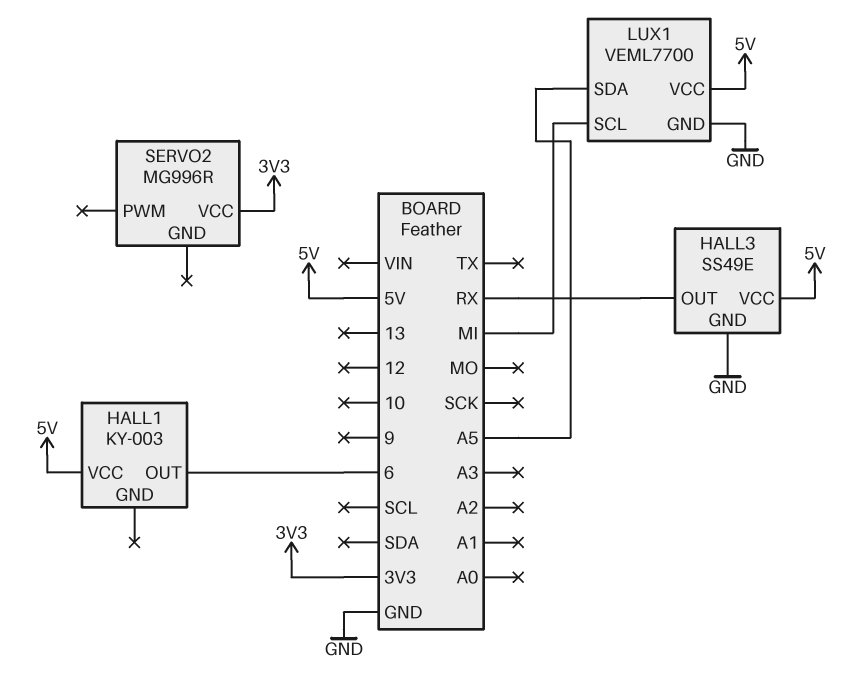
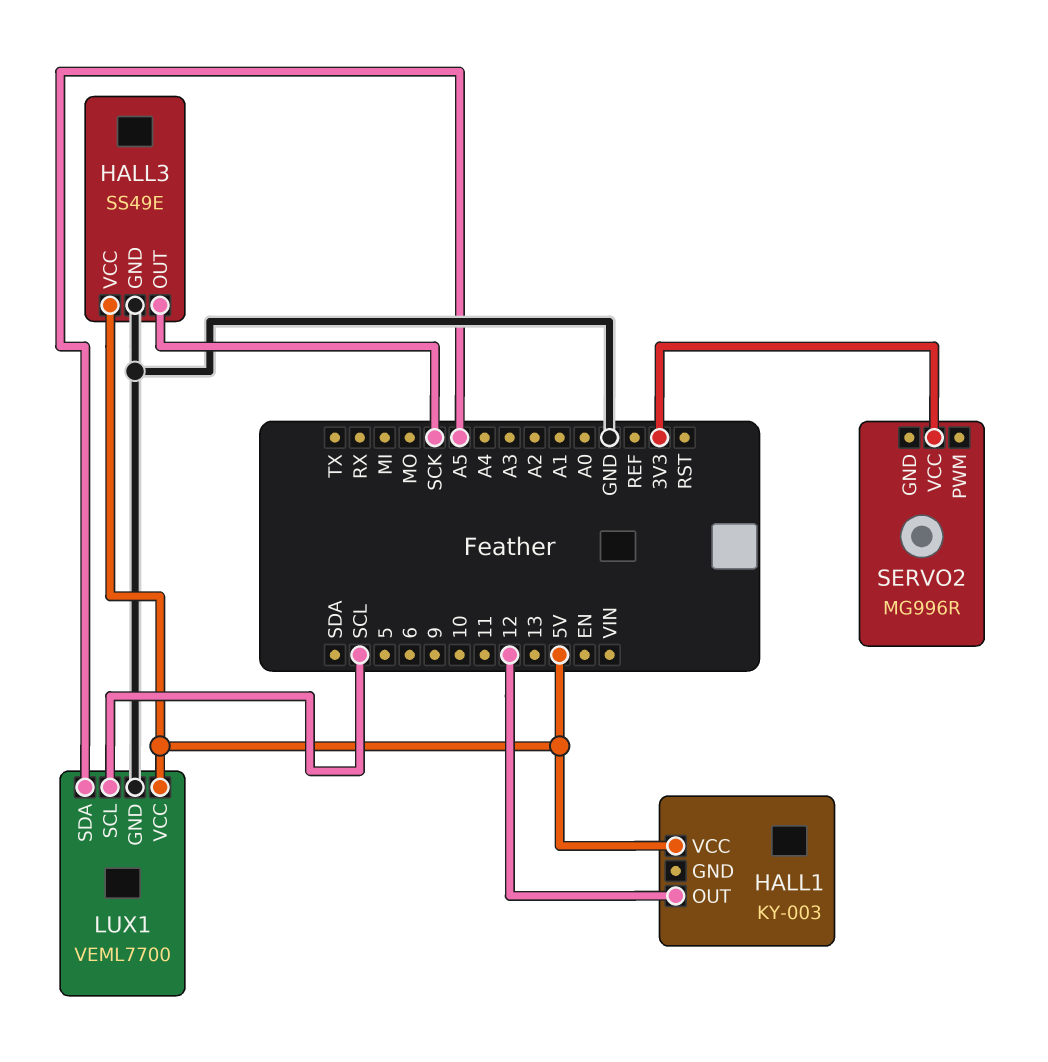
HALL1 pin OUT: 6 -> 12
HALL3 pin OUT: RX -> SCK
LUX1 pin SCL: MI -> SCL

